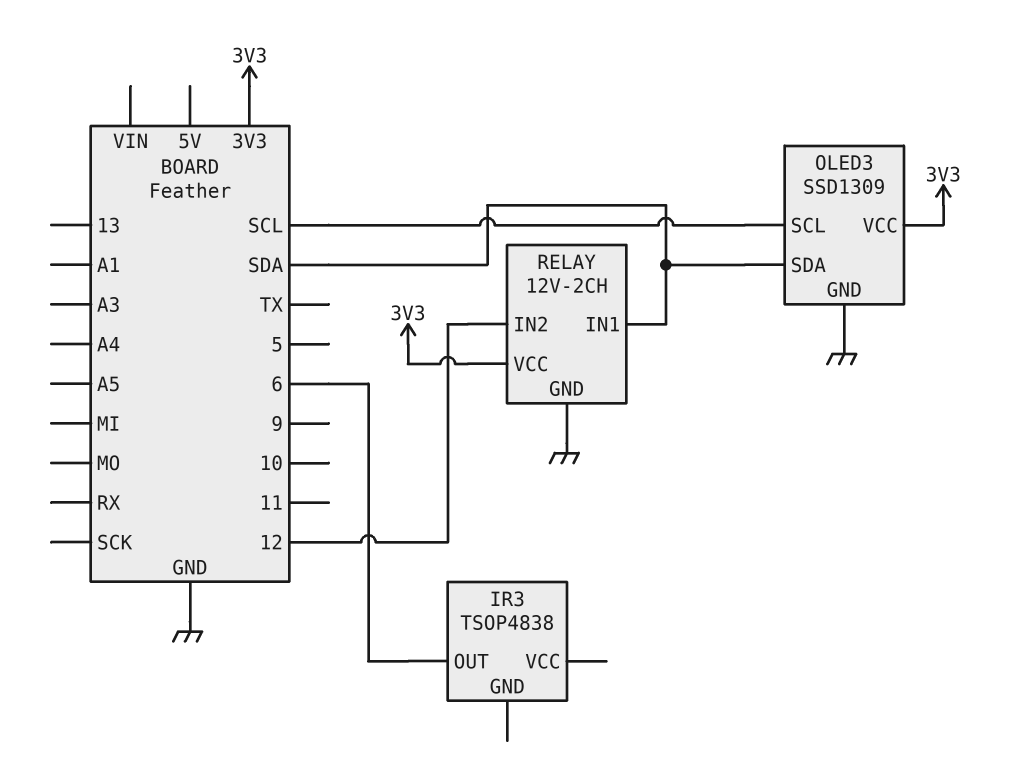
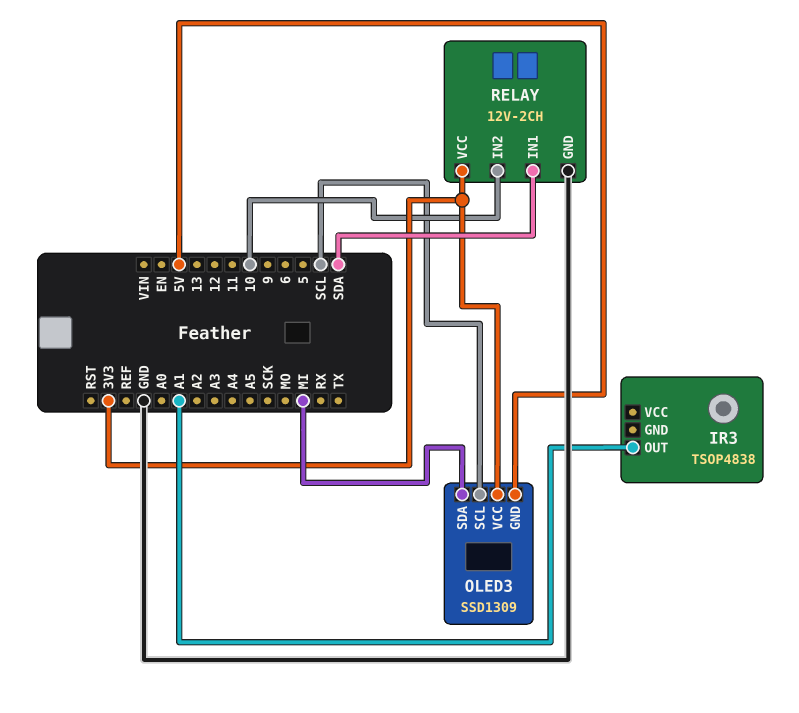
IR3 pin OUT: 6 -> A1
OLED3 pin GND: GND -> 5V
OLED3 pin SDA: SDA -> MI
RELAY pin IN2: 12 -> 10

